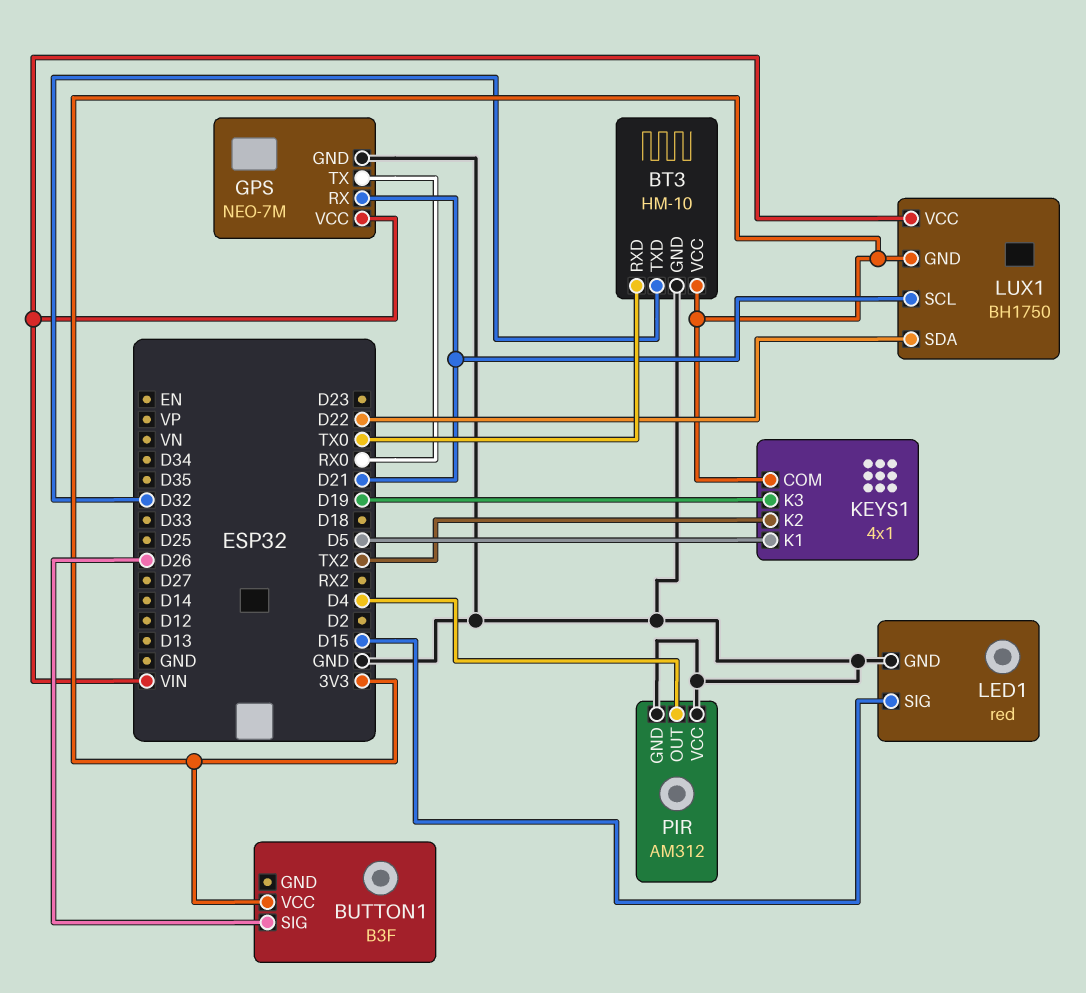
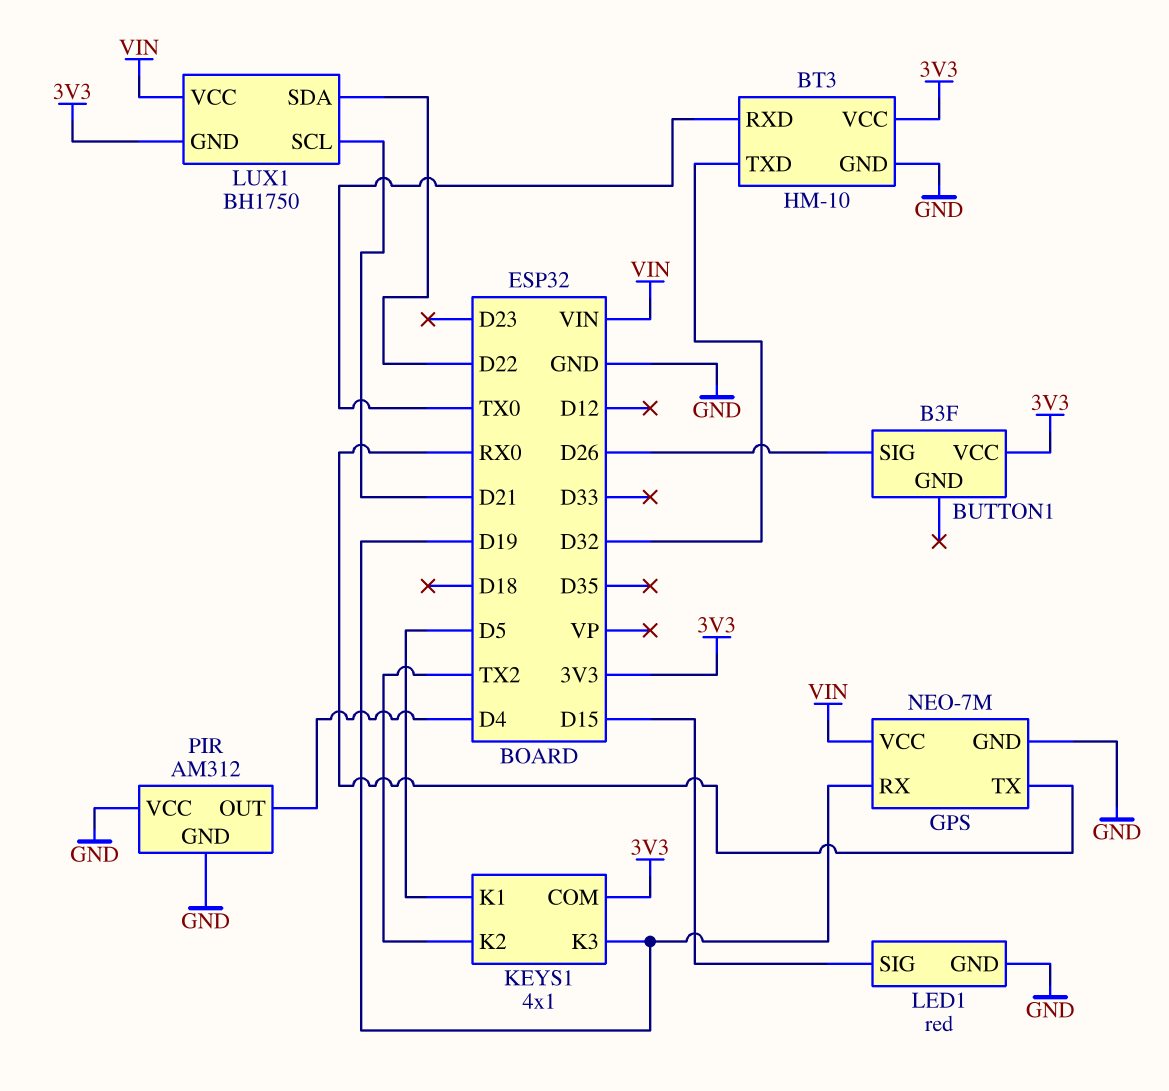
GPS pin RX: D21 -> D19

